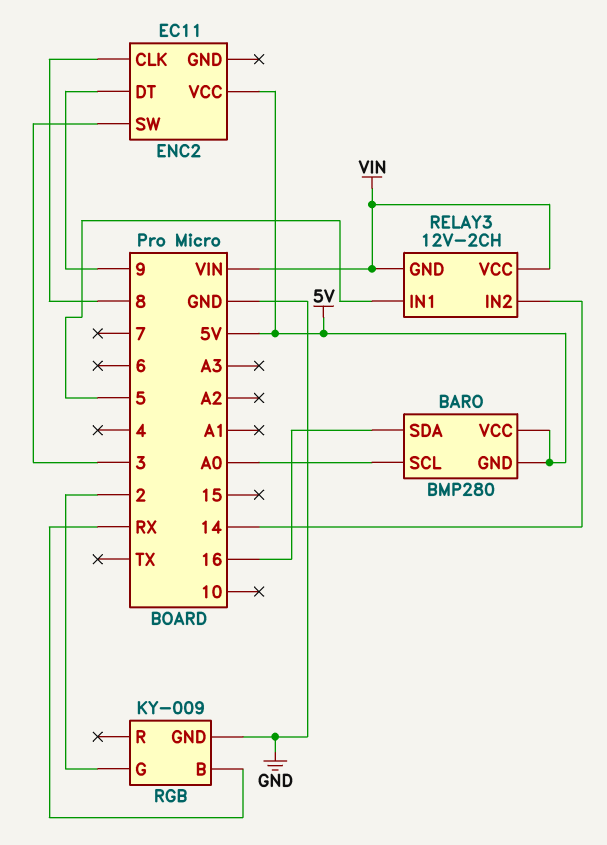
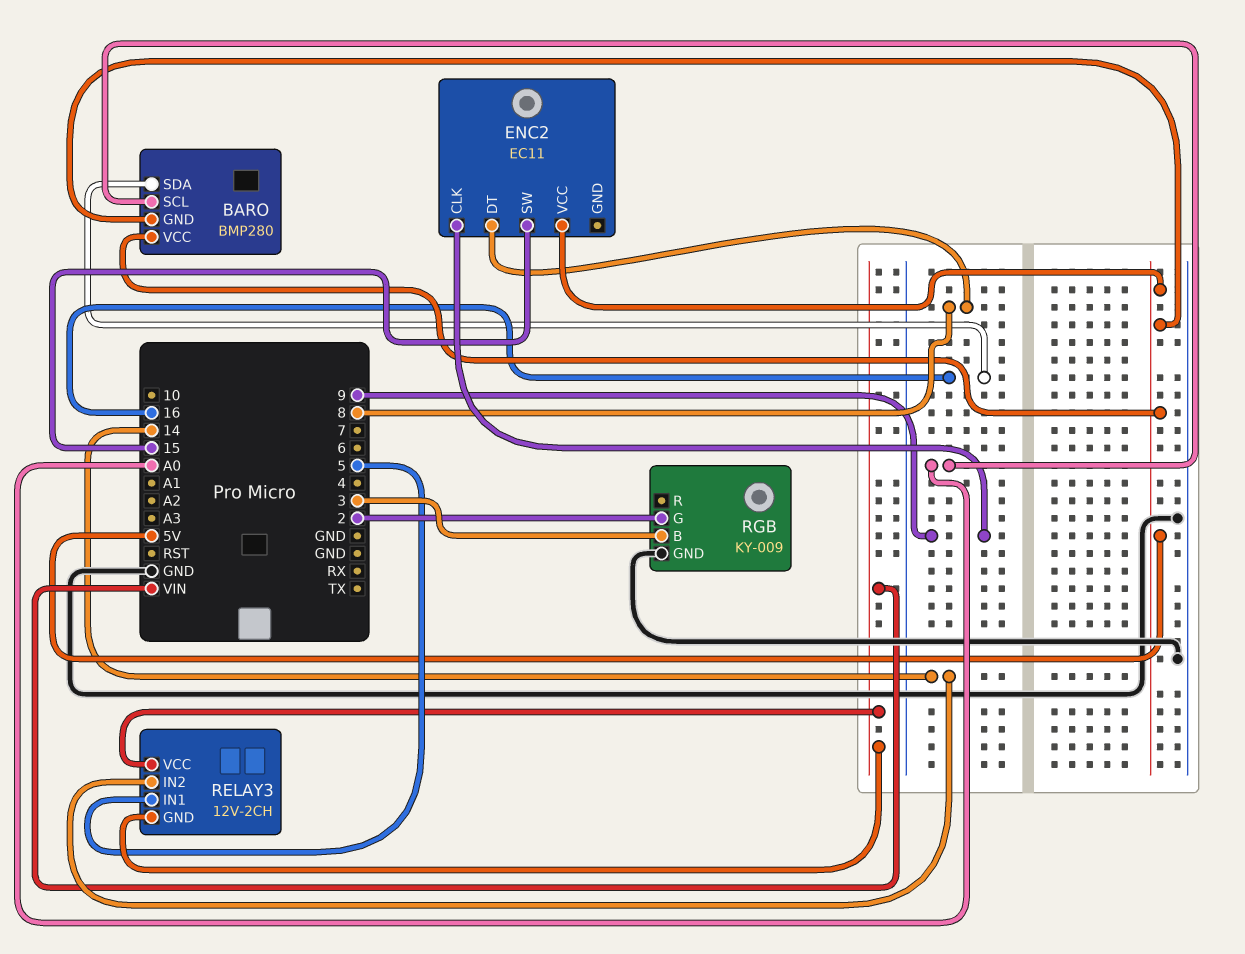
ENC2 pin CLK: 8 -> 9
ENC2 pin DT: 9 -> 8
ENC2 pin SW: 3 -> 15
RGB pin B: RX -> 3

